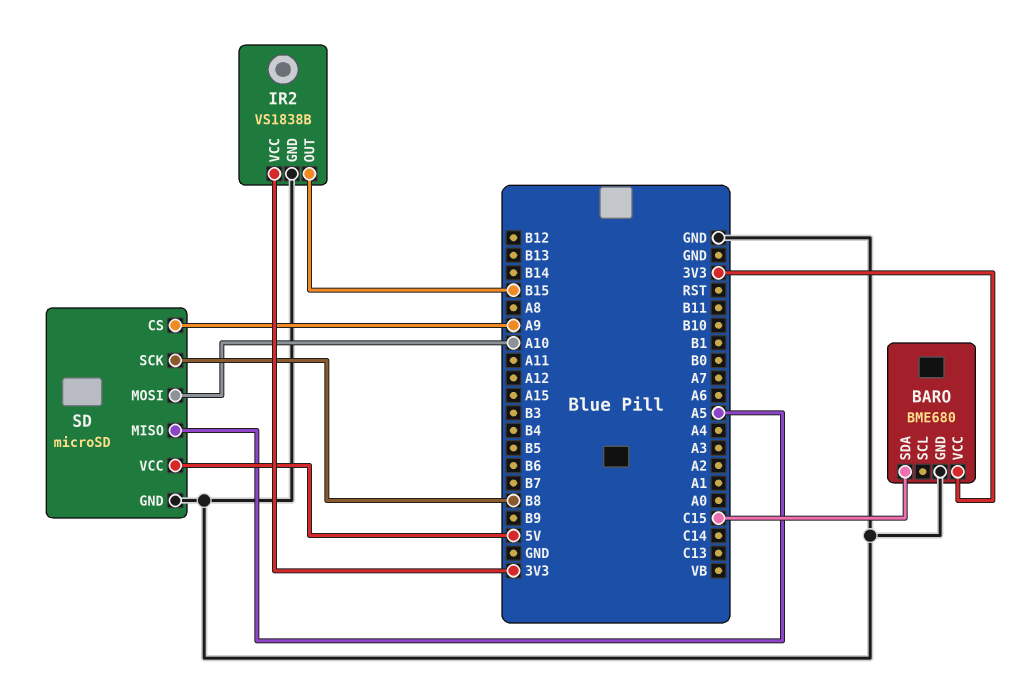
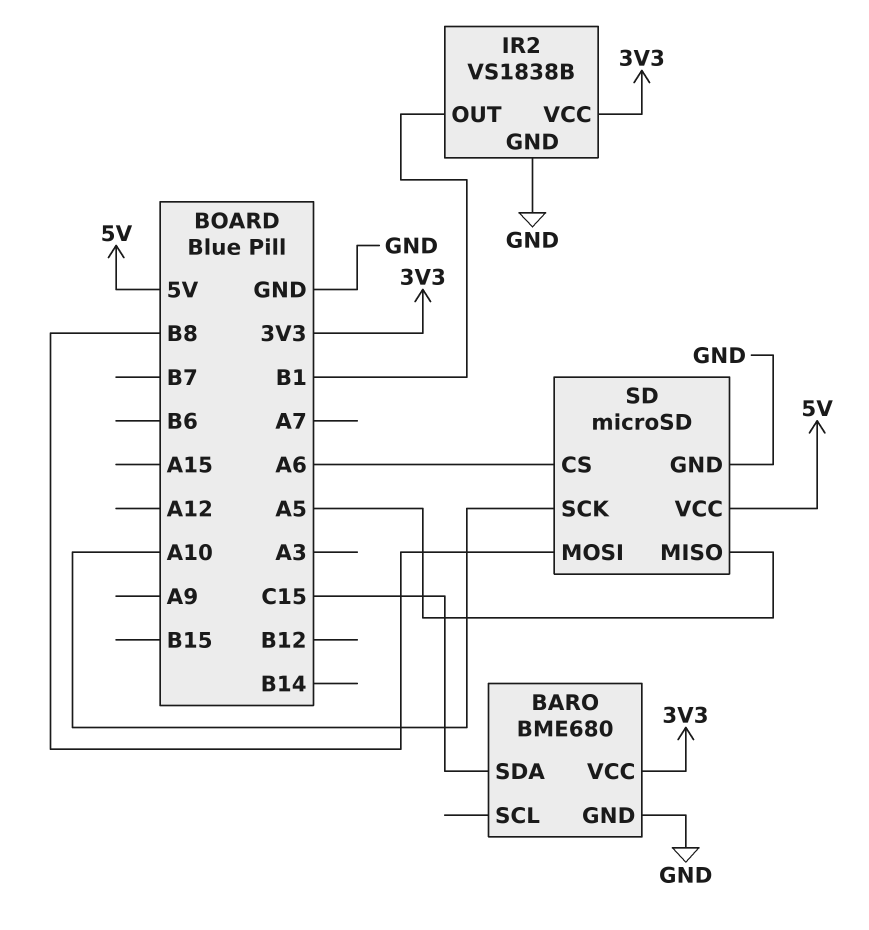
IR2 pin OUT: B15 -> B1
SD pin CS: A9 -> A6
SD pin MOSI: A10 -> B8
SD pin SCK: B8 -> A10

